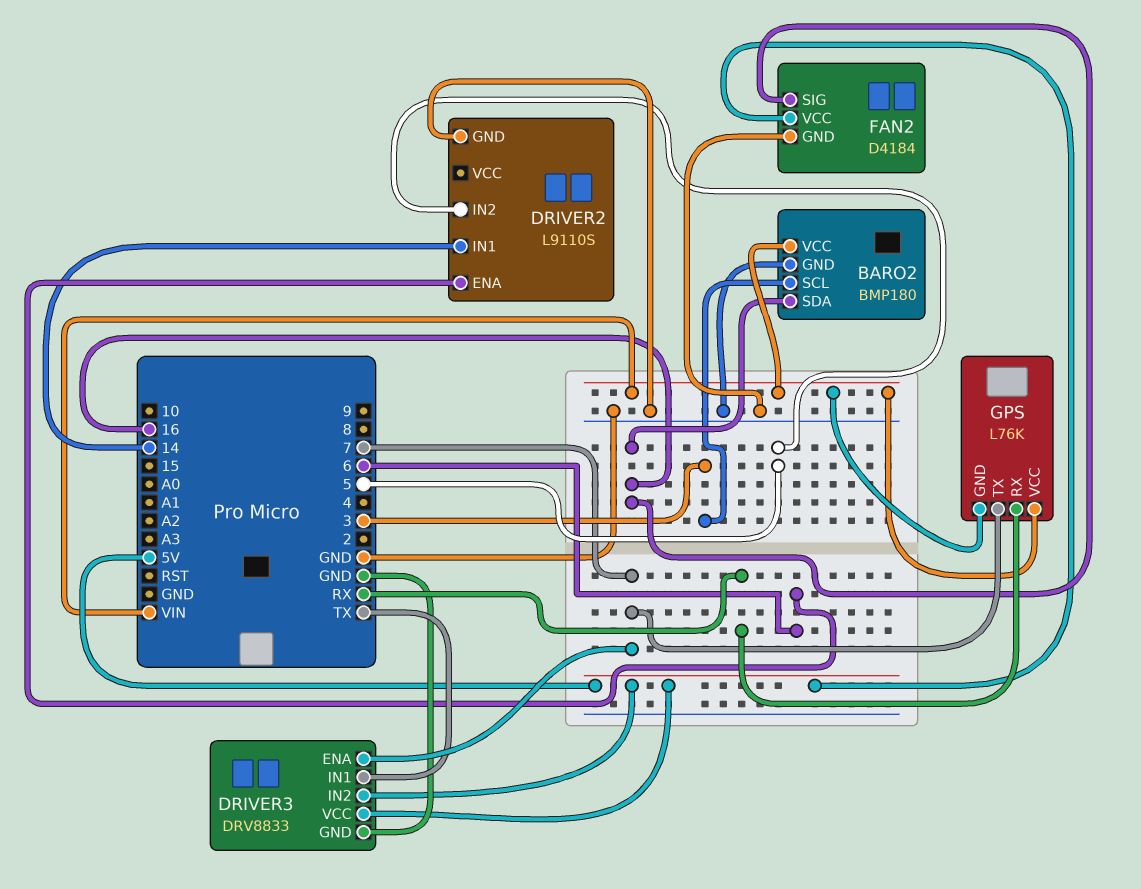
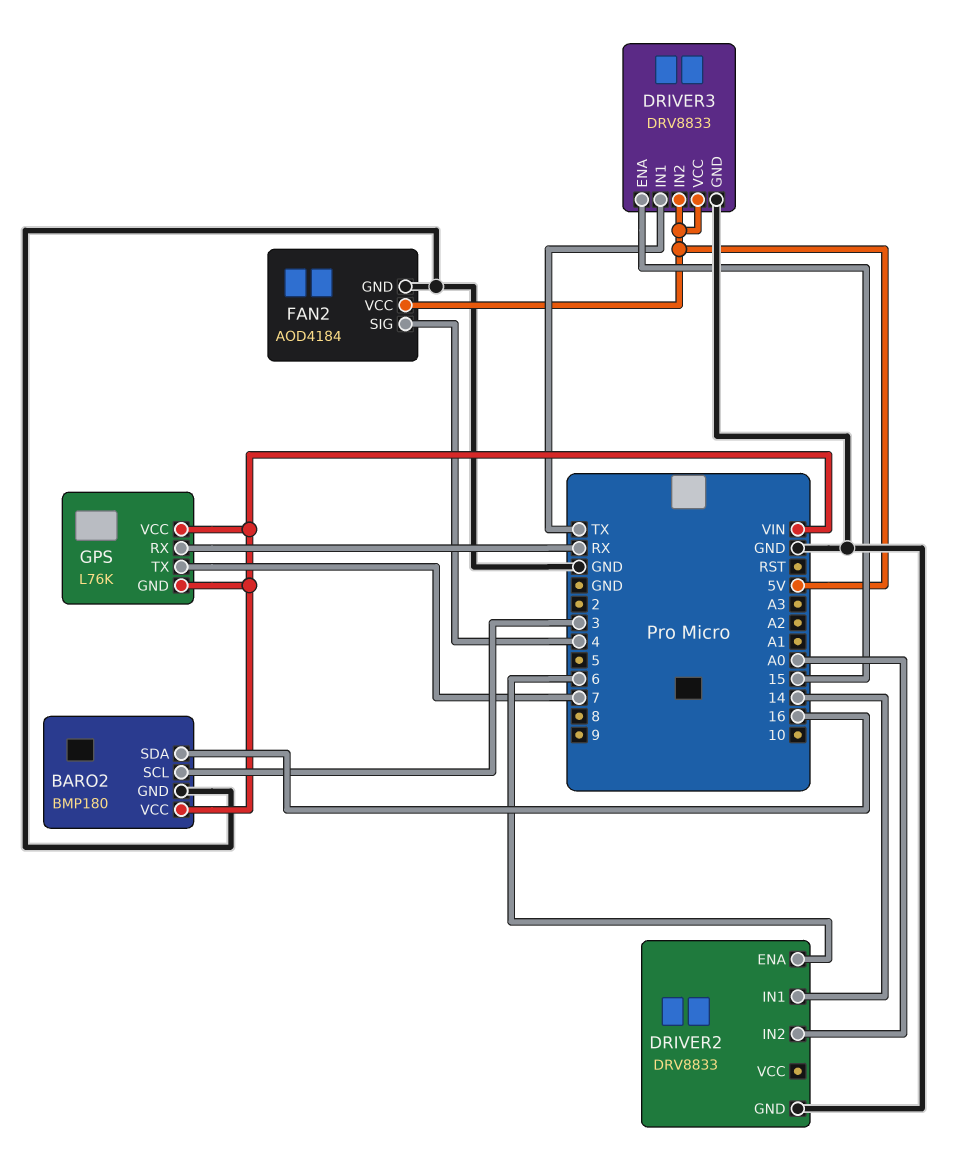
DRIVER2: L9110S -> DRV8833
DRIVER2 pin IN2: 5 -> A0
DRIVER3 pin ENA: 7 -> 15
FAN2: D4184 -> AOD4184
FAN2 pin SIG: 16 -> 4

